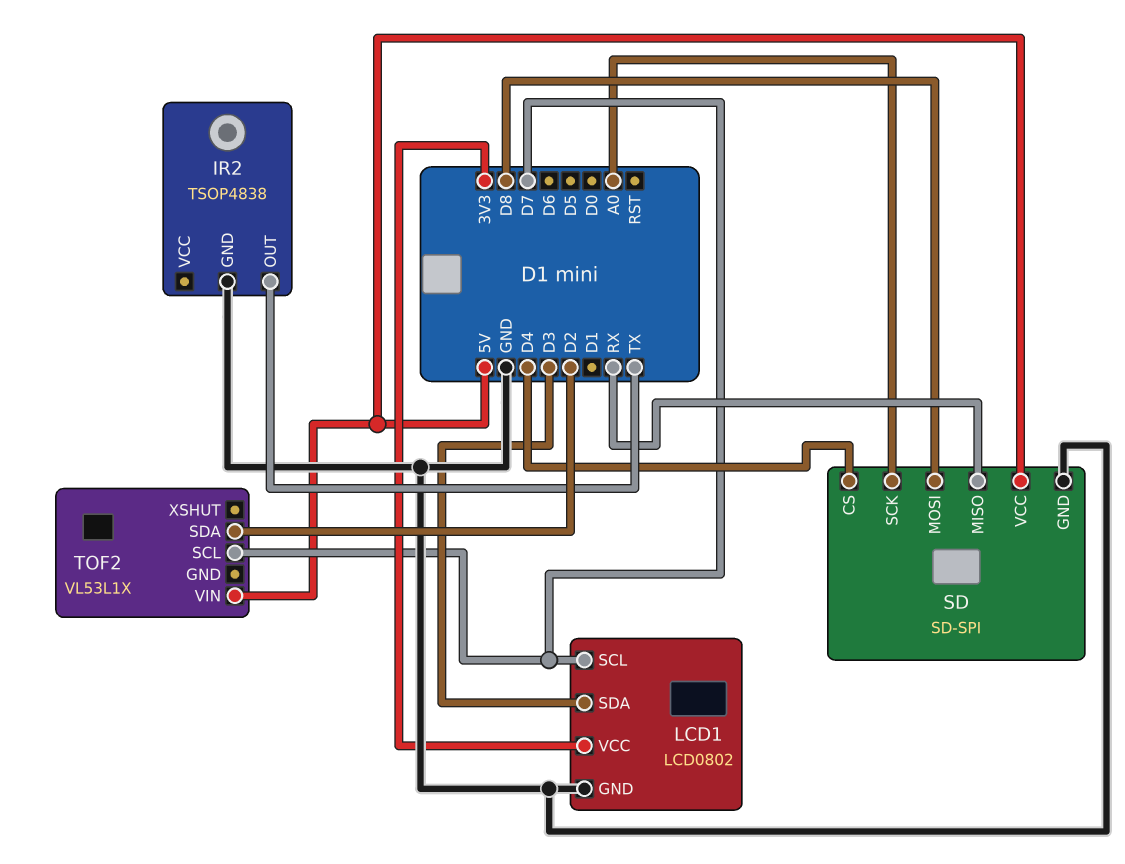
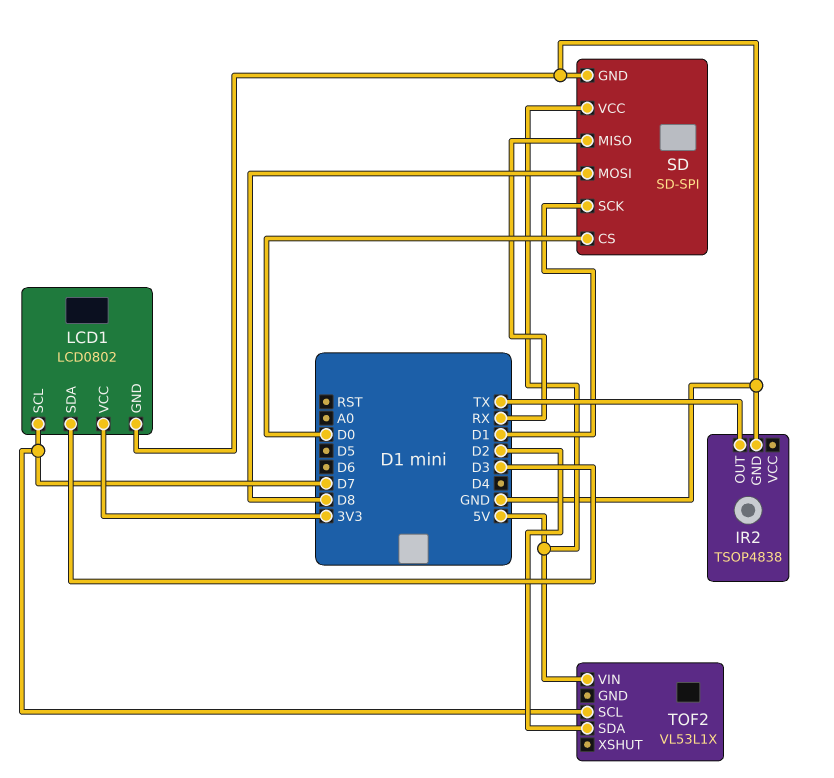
SD pin CS: D4 -> D0
SD pin SCK: A0 -> D1

